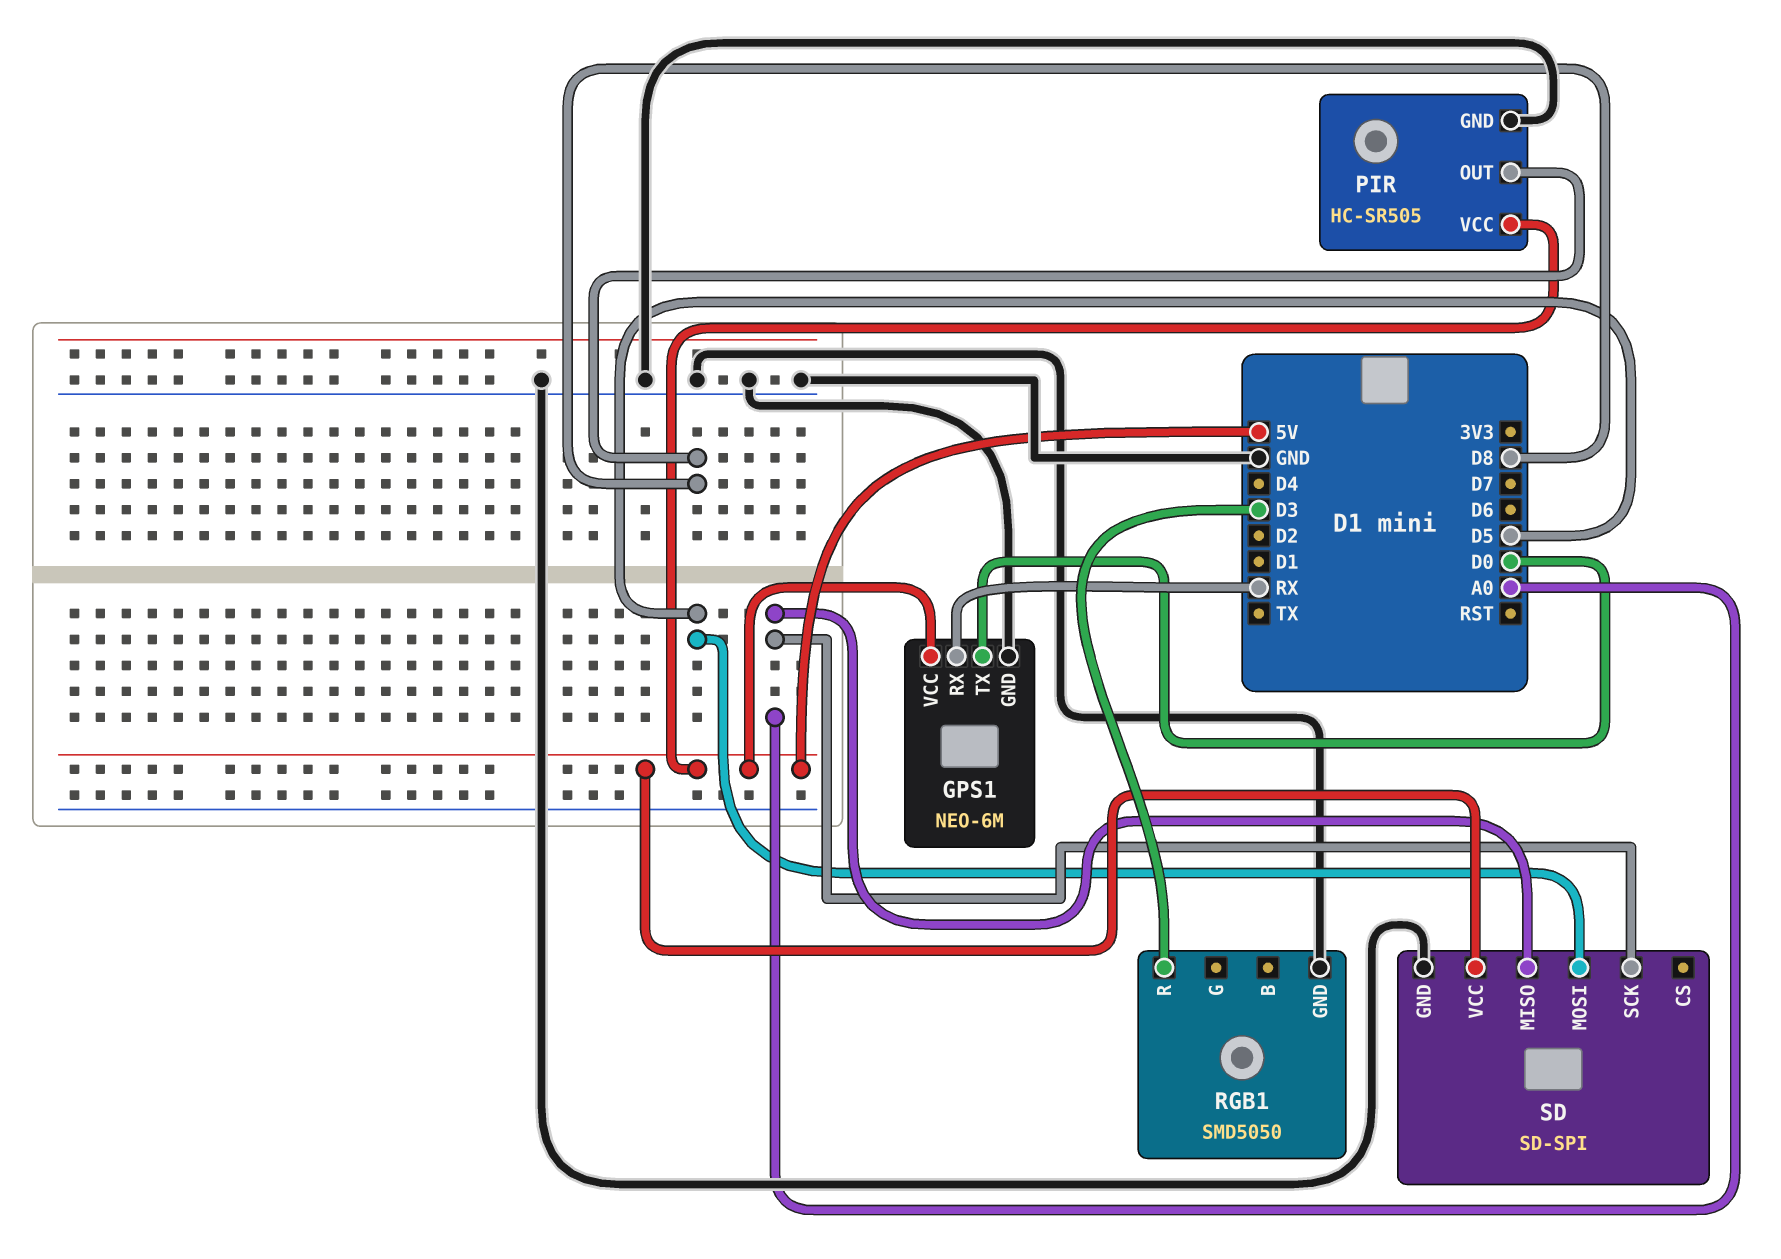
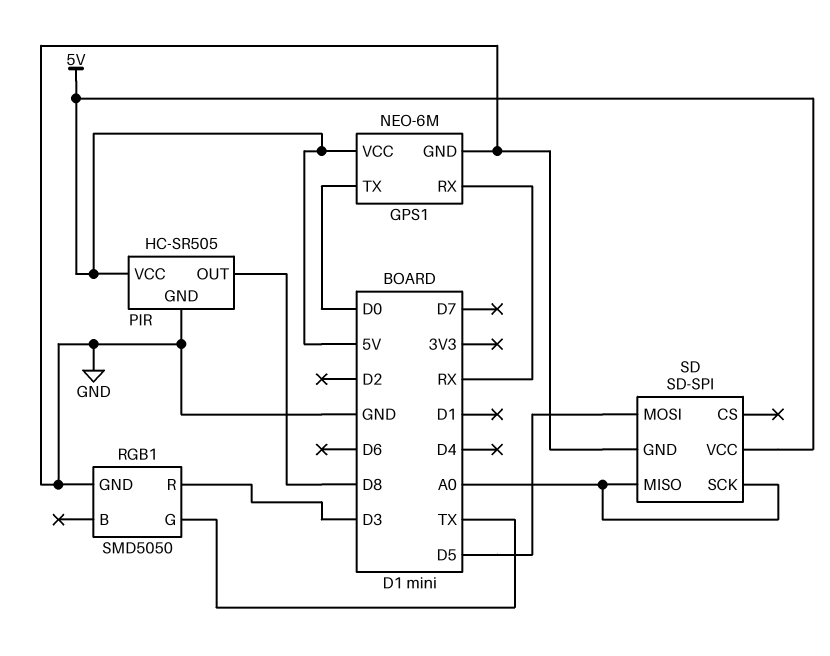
RGB1 pin G: none -> TX

